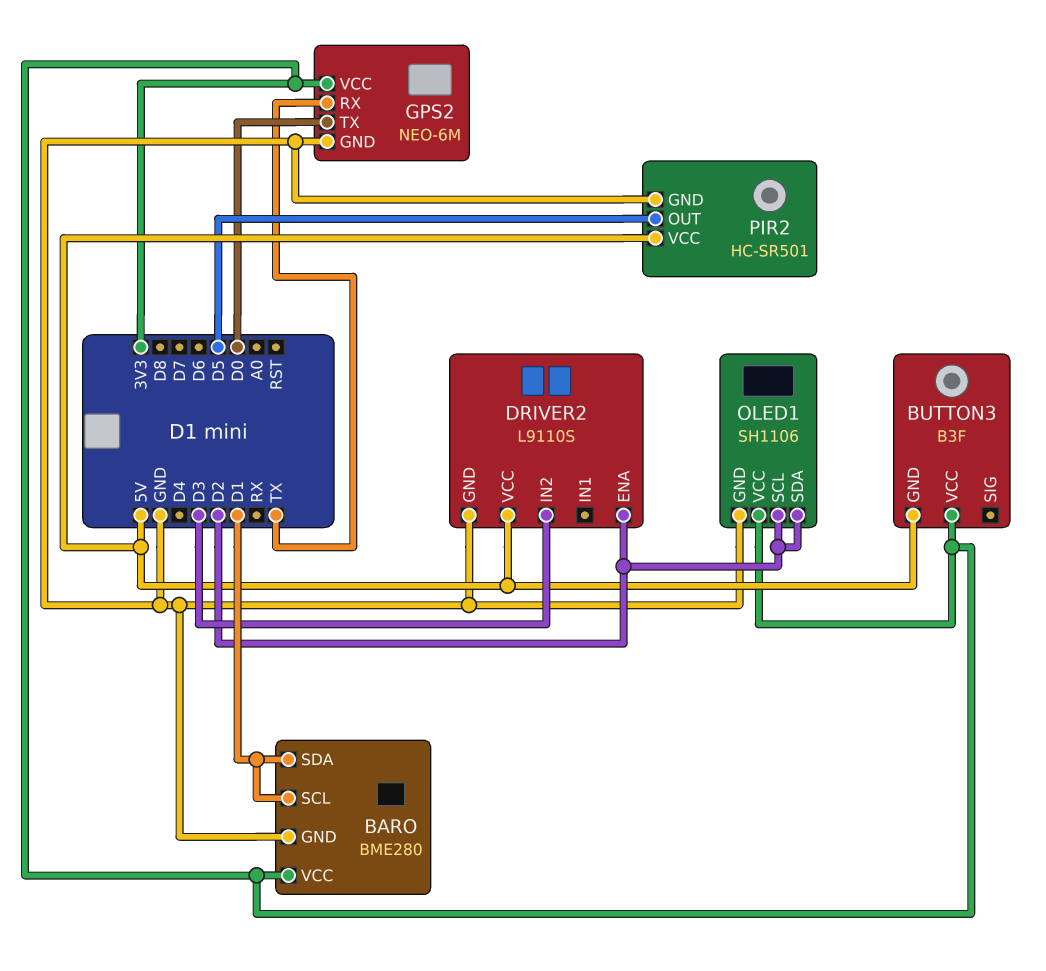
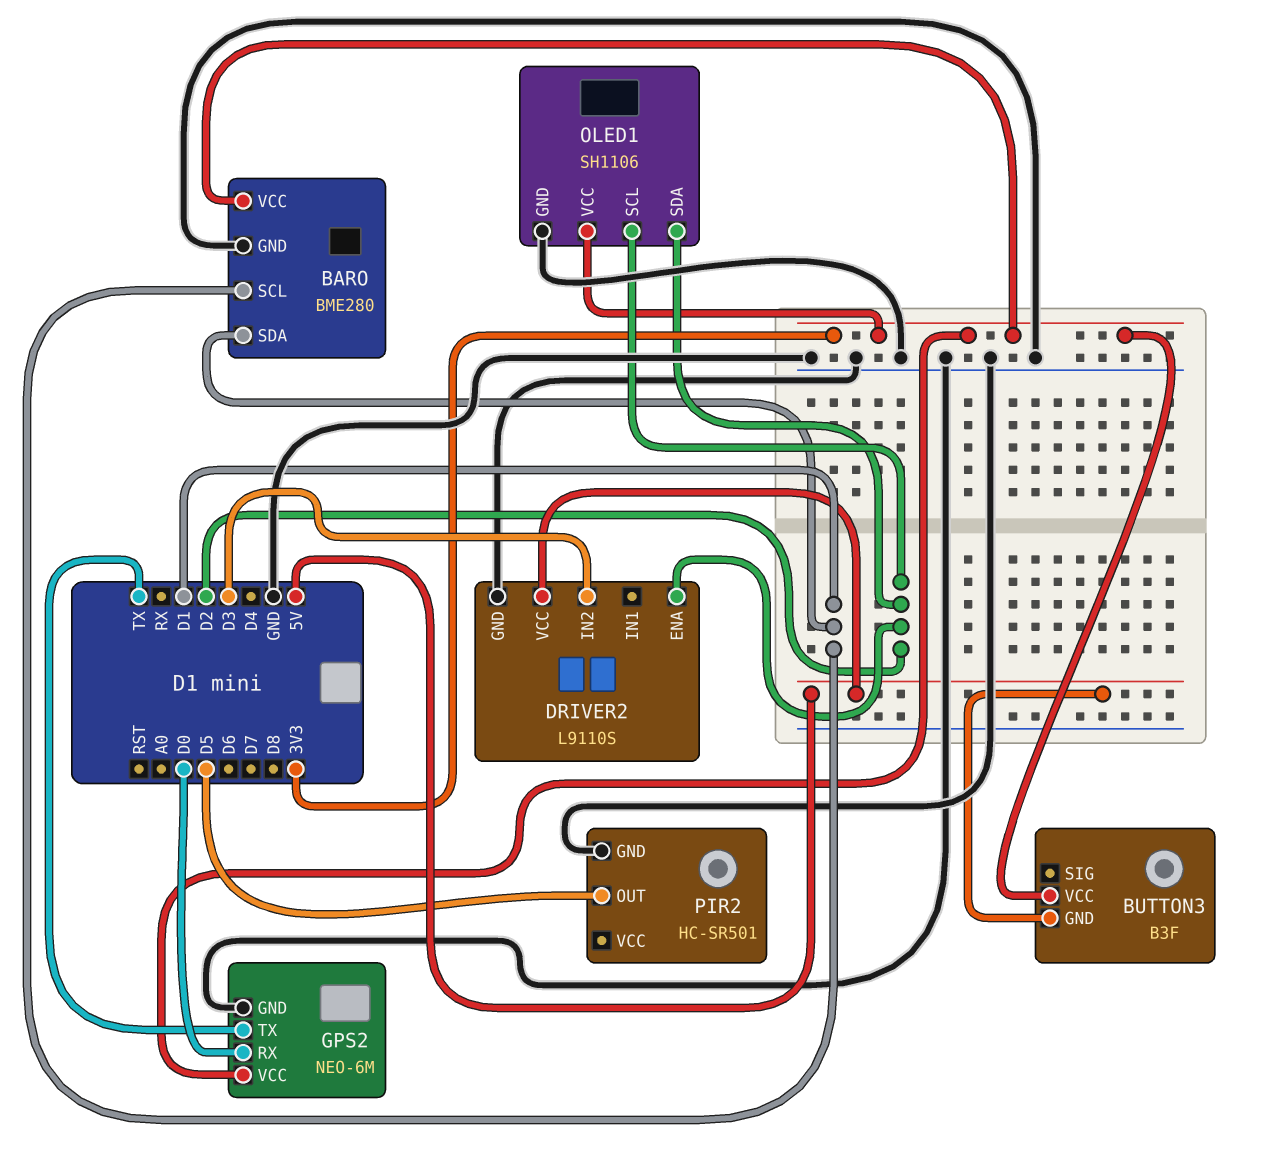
GPS2 pin RX: TX -> D0
GPS2 pin TX: D0 -> TX
PIR2 pin VCC: 5V -> none

